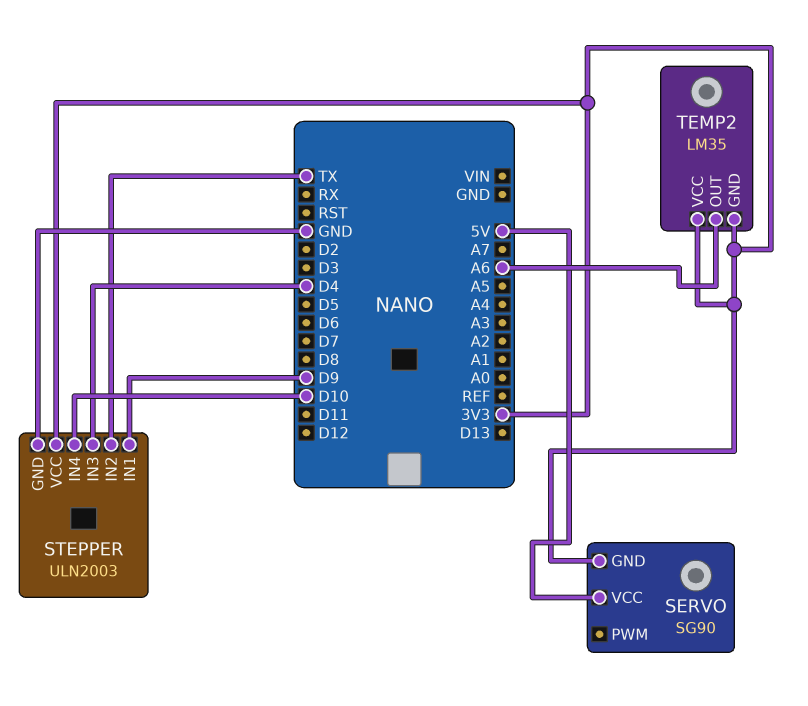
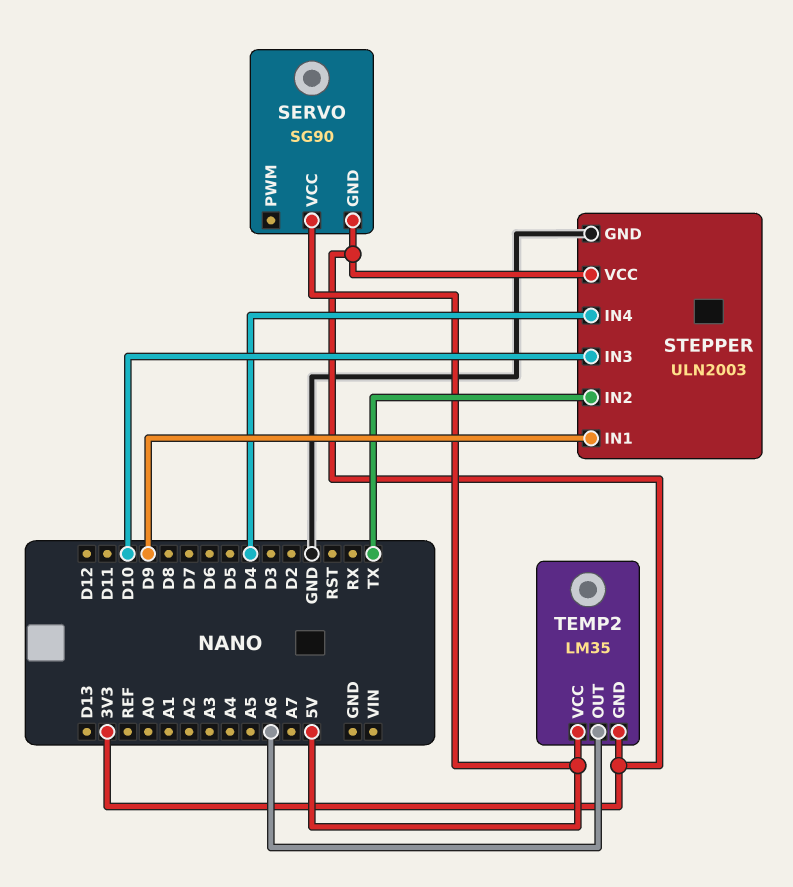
STEPPER pin IN3: D4 -> D10
STEPPER pin IN4: D10 -> D4
TEMP2 pin VCC: 3V3 -> 5V

